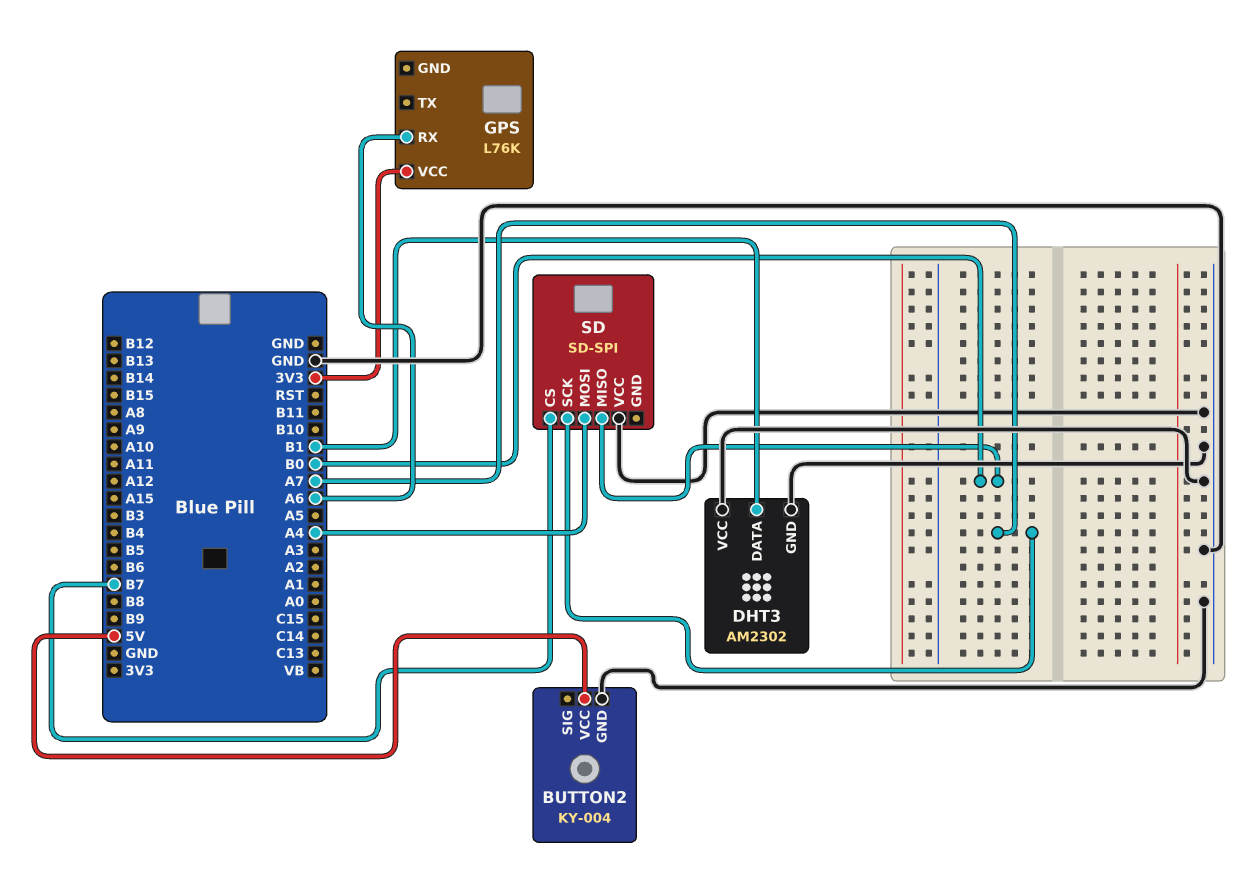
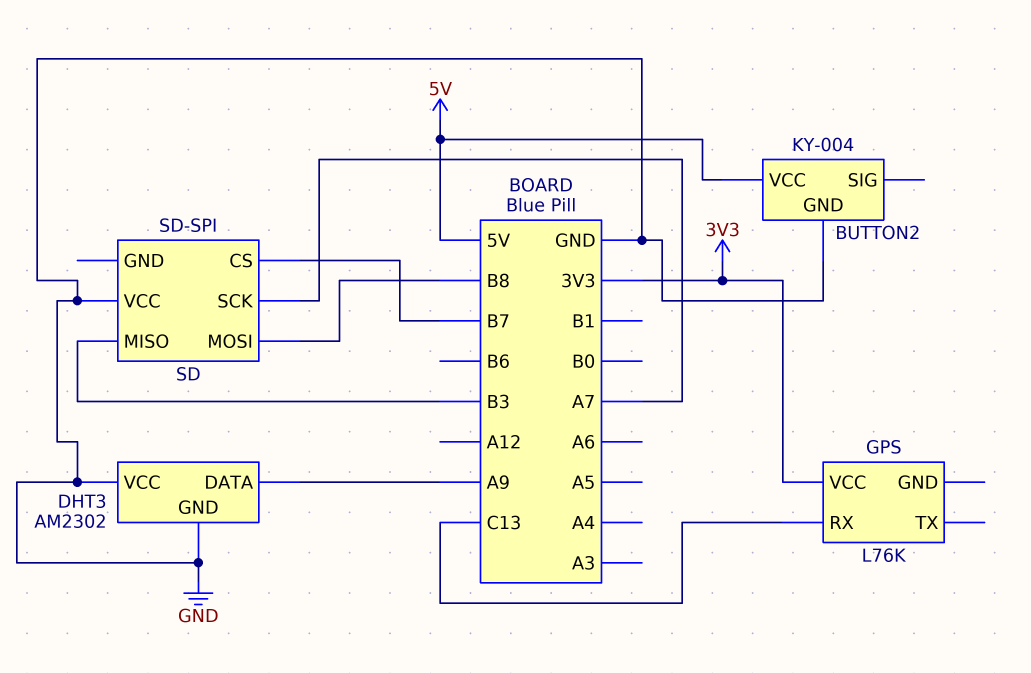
DHT3 pin DATA: B1 -> A9
GPS pin RX: A6 -> C13
SD pin MISO: B0 -> B3
SD pin MOSI: A4 -> B8

